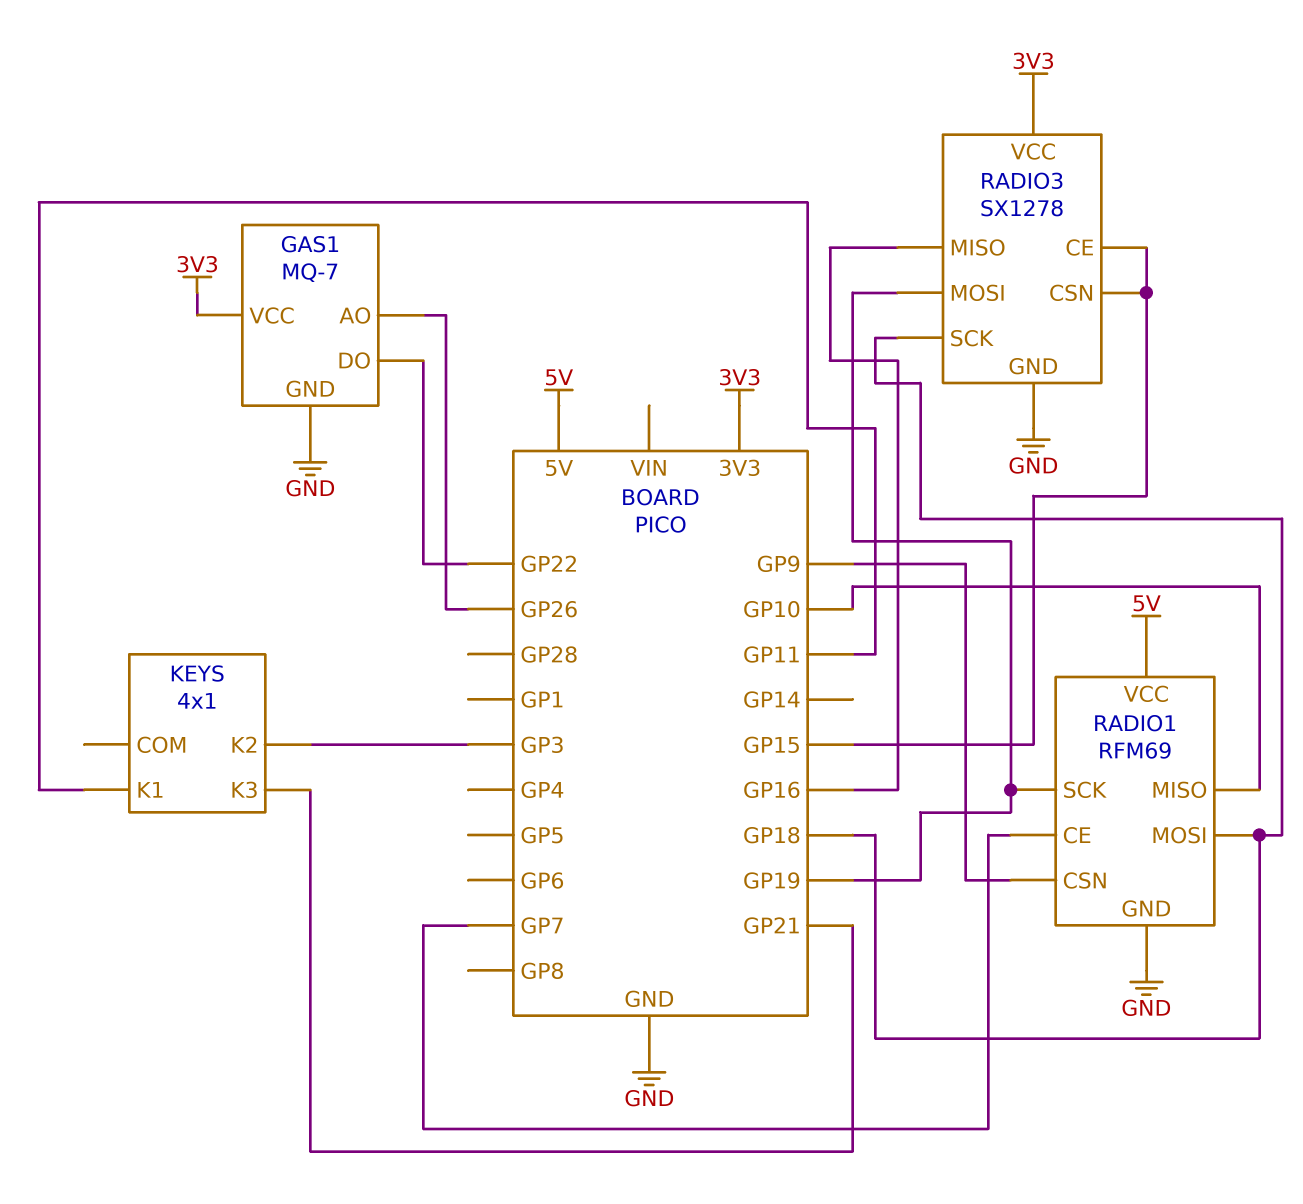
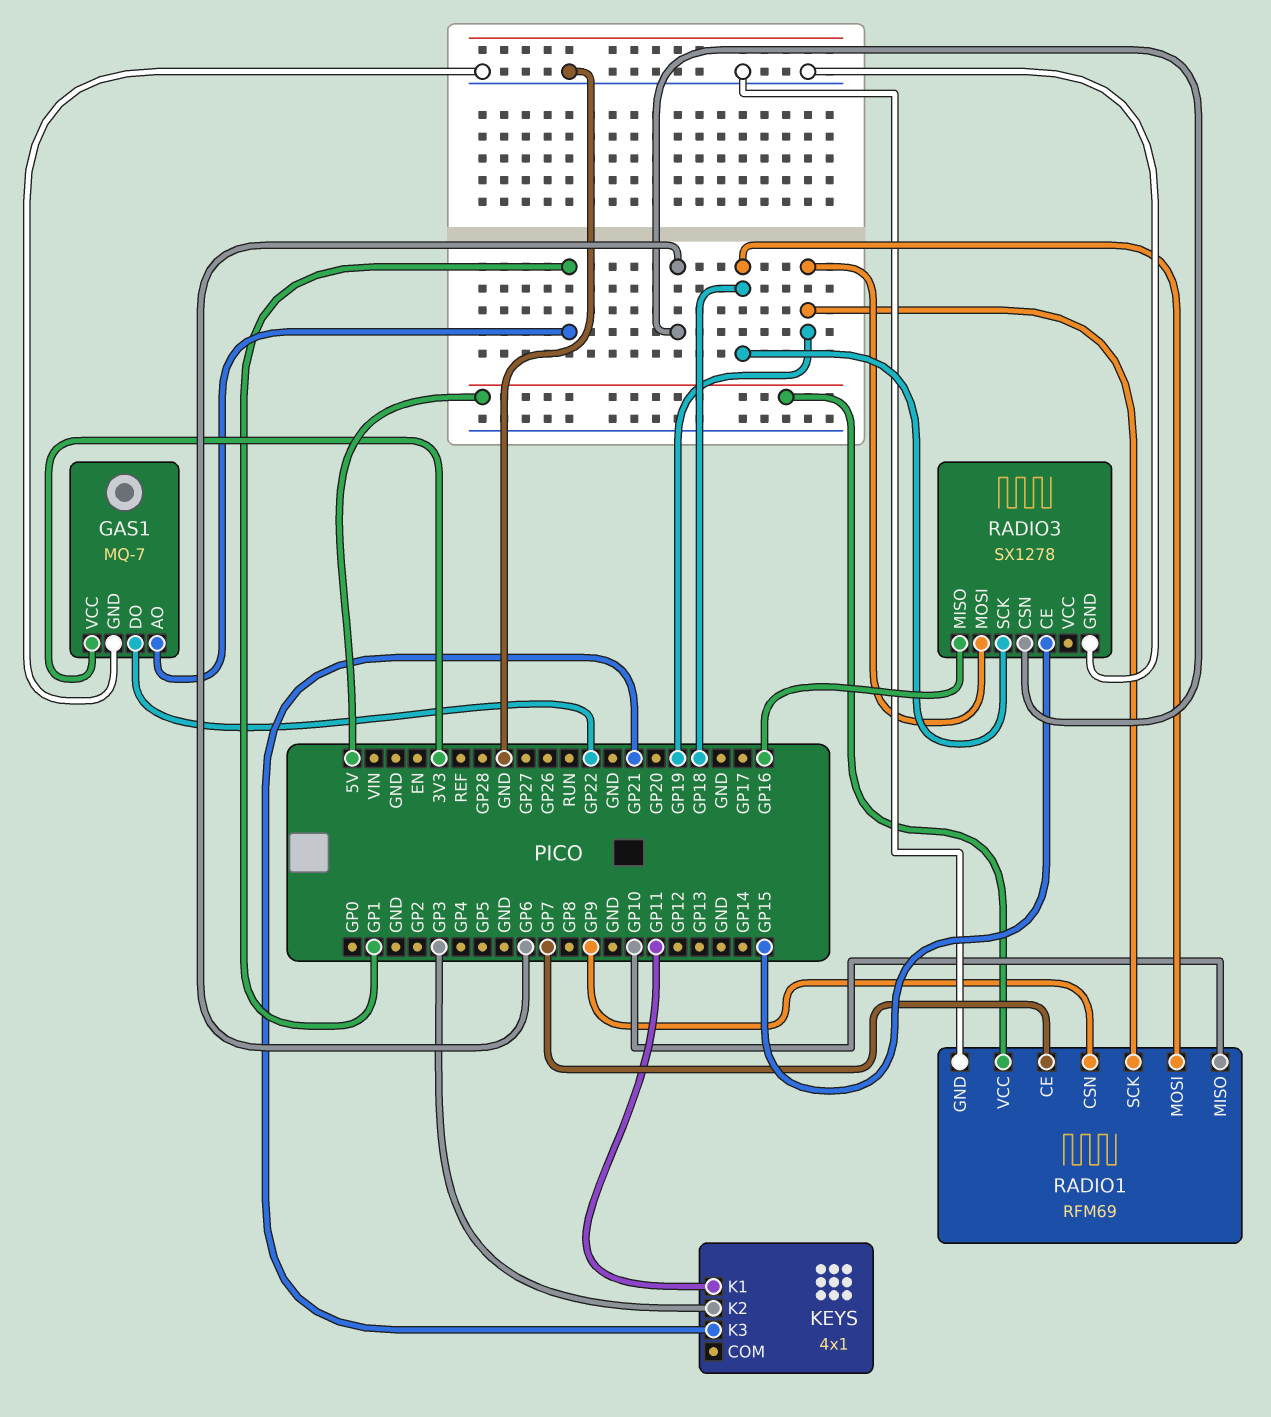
GAS1 pin AO: GP26 -> GP1
RADIO3 pin CSN: GP15 -> GP6
RADIO3 pin VCC: 3V3 -> none

